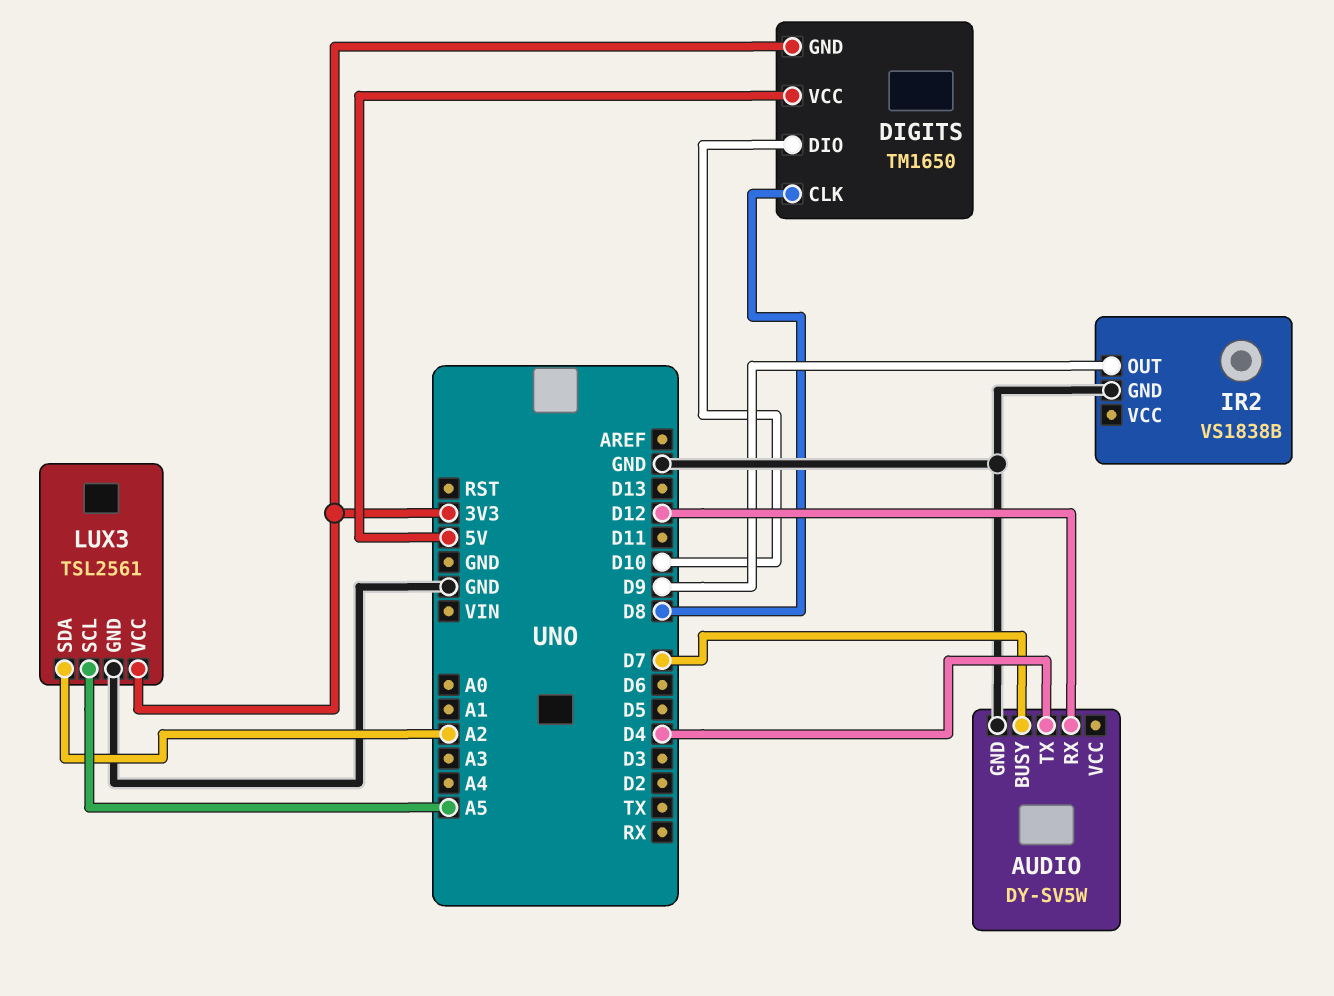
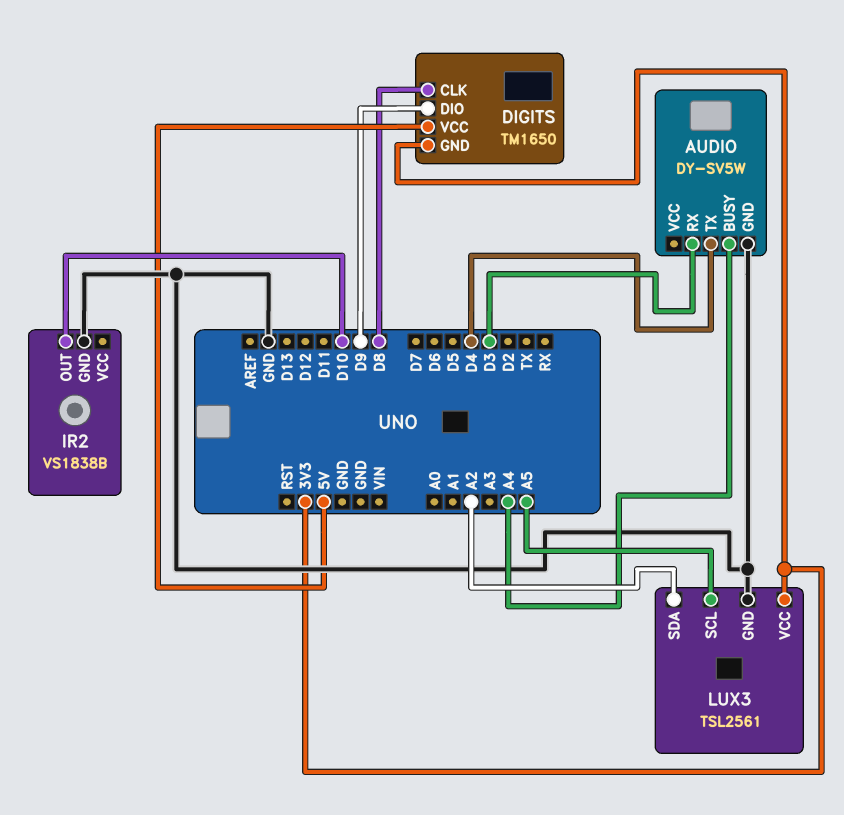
AUDIO pin BUSY: D7 -> A4
AUDIO pin RX: D12 -> D3
DIGITS pin DIO: D10 -> D9
IR2 pin OUT: D9 -> D10

